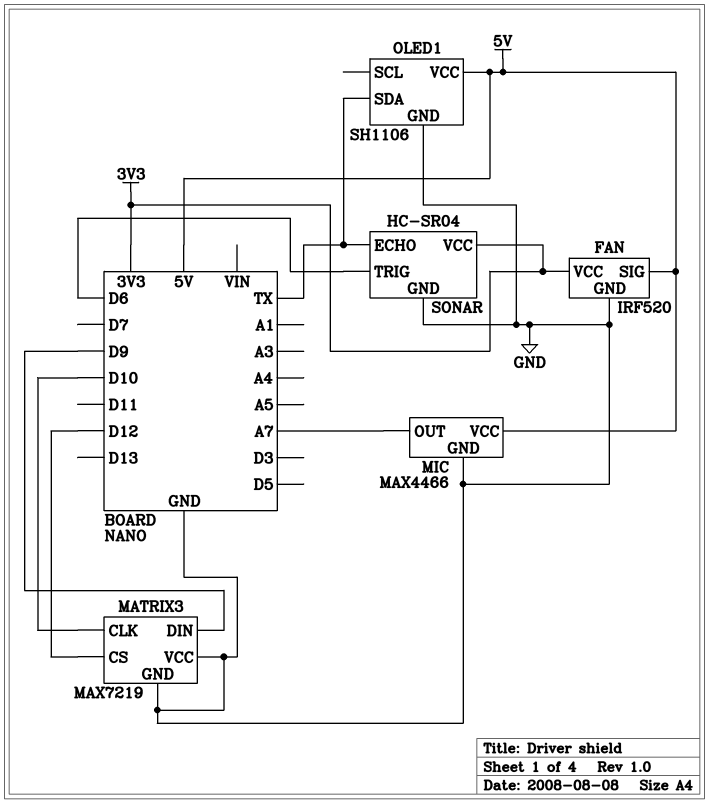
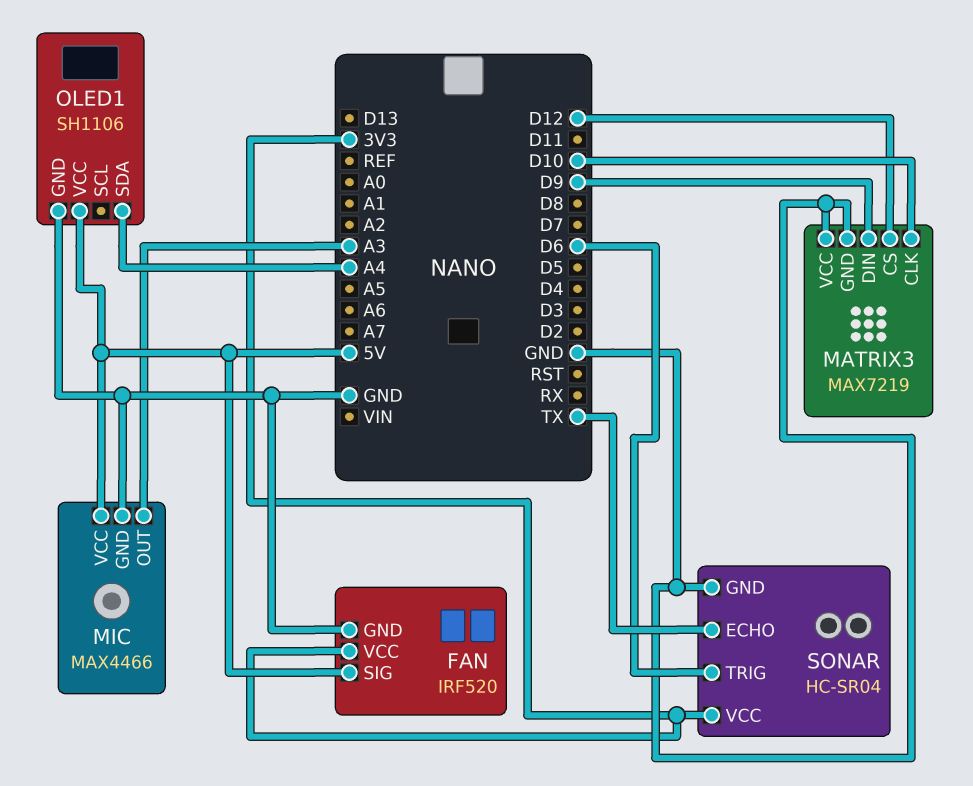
MIC pin OUT: A7 -> A3
OLED1 pin SDA: TX -> A4

